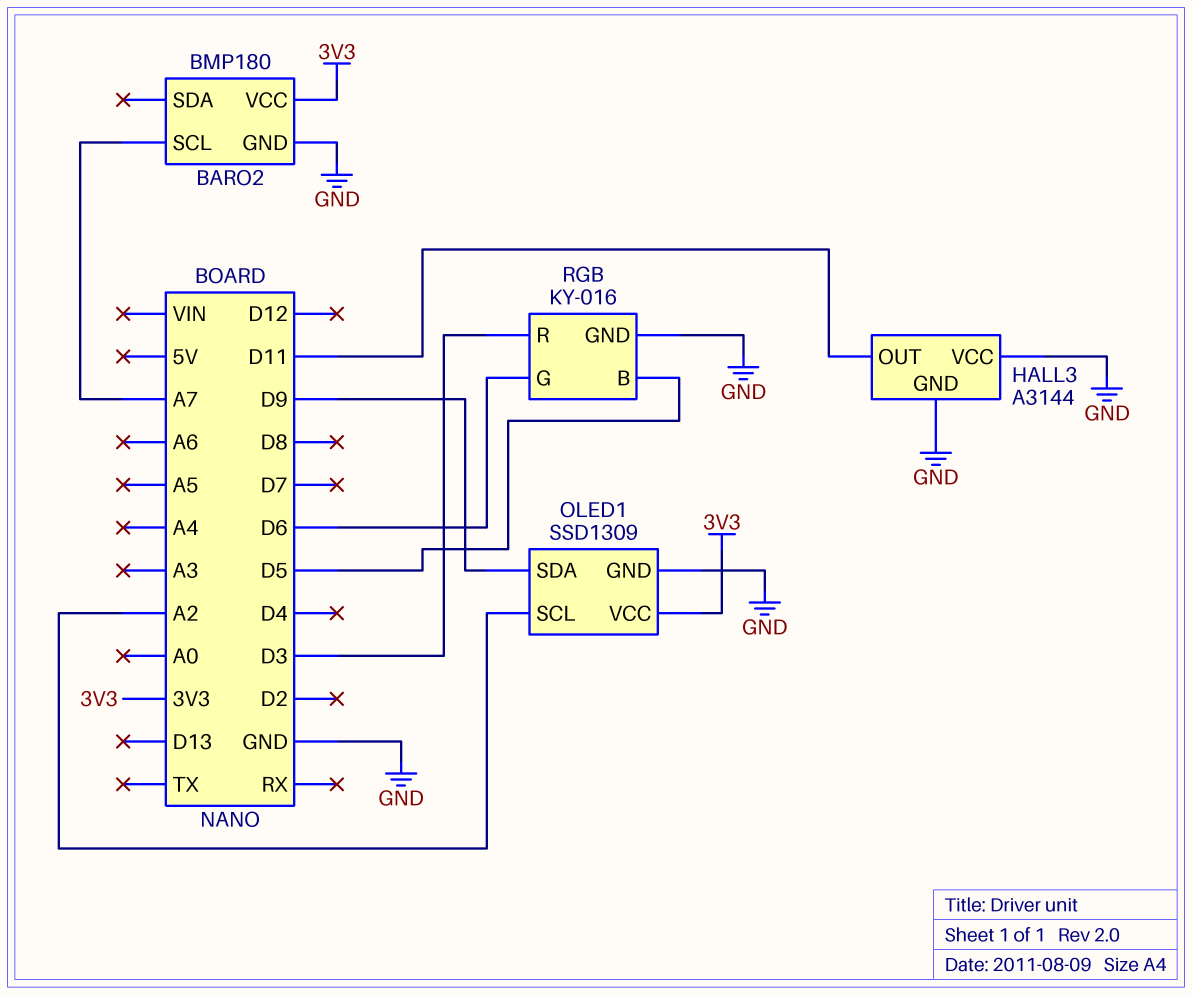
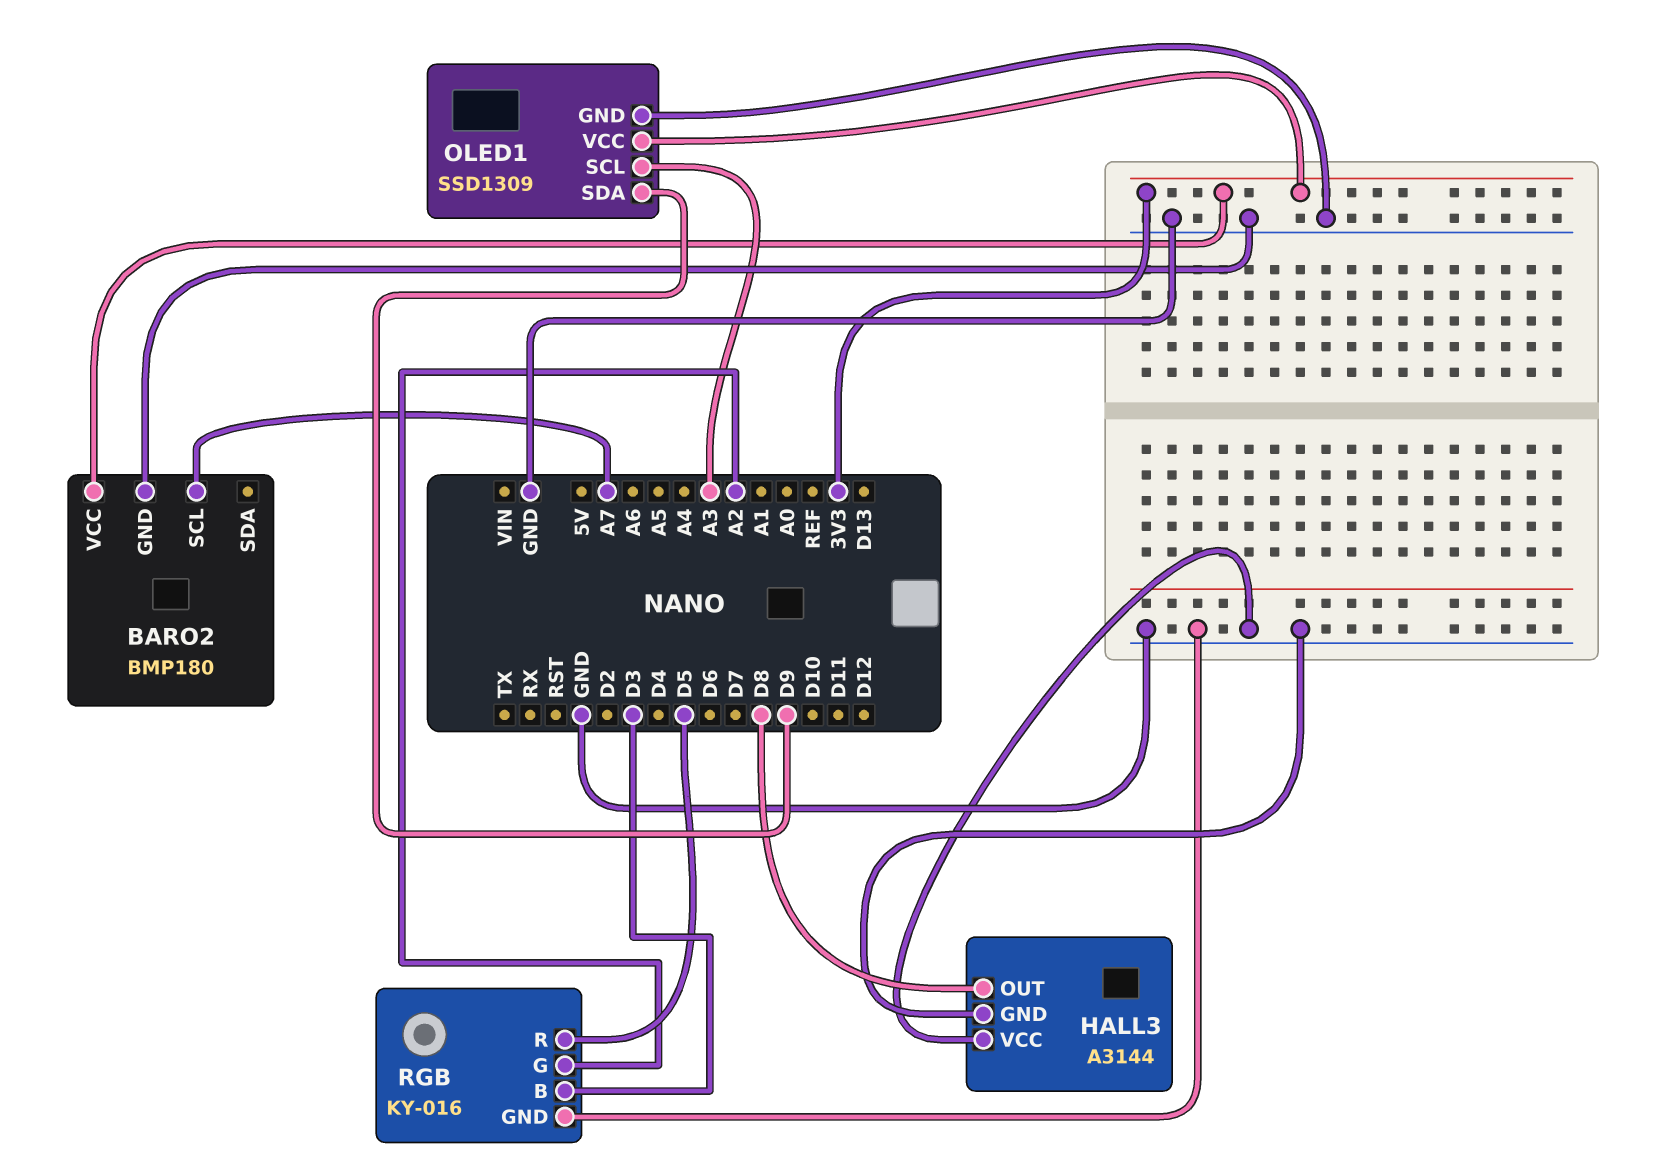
HALL3 pin OUT: D11 -> D8
OLED1 pin SCL: A2 -> A3
RGB pin B: D5 -> D3
RGB pin G: D6 -> A2
RGB pin R: D3 -> D5

